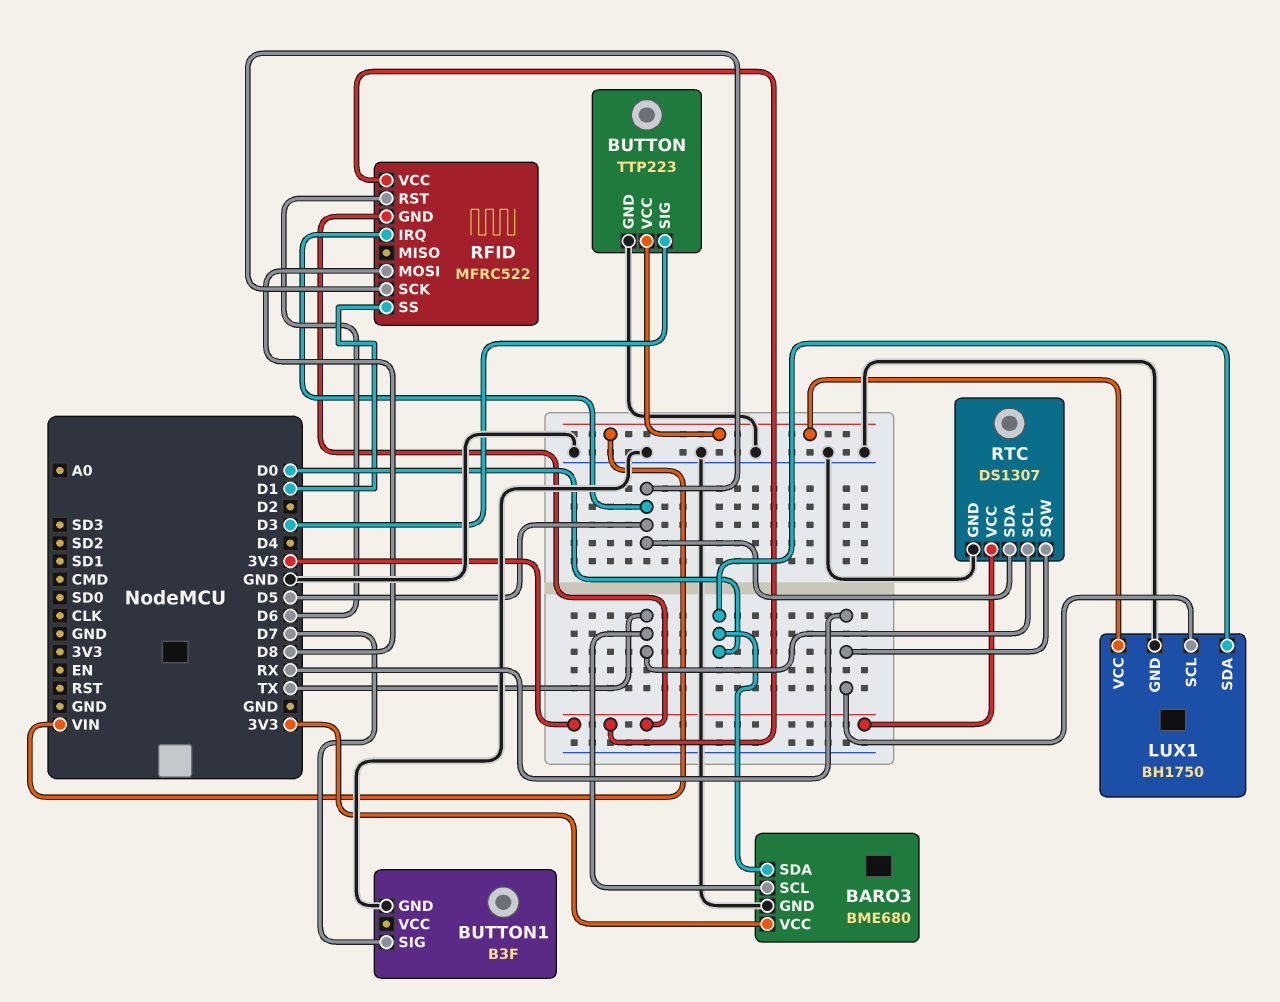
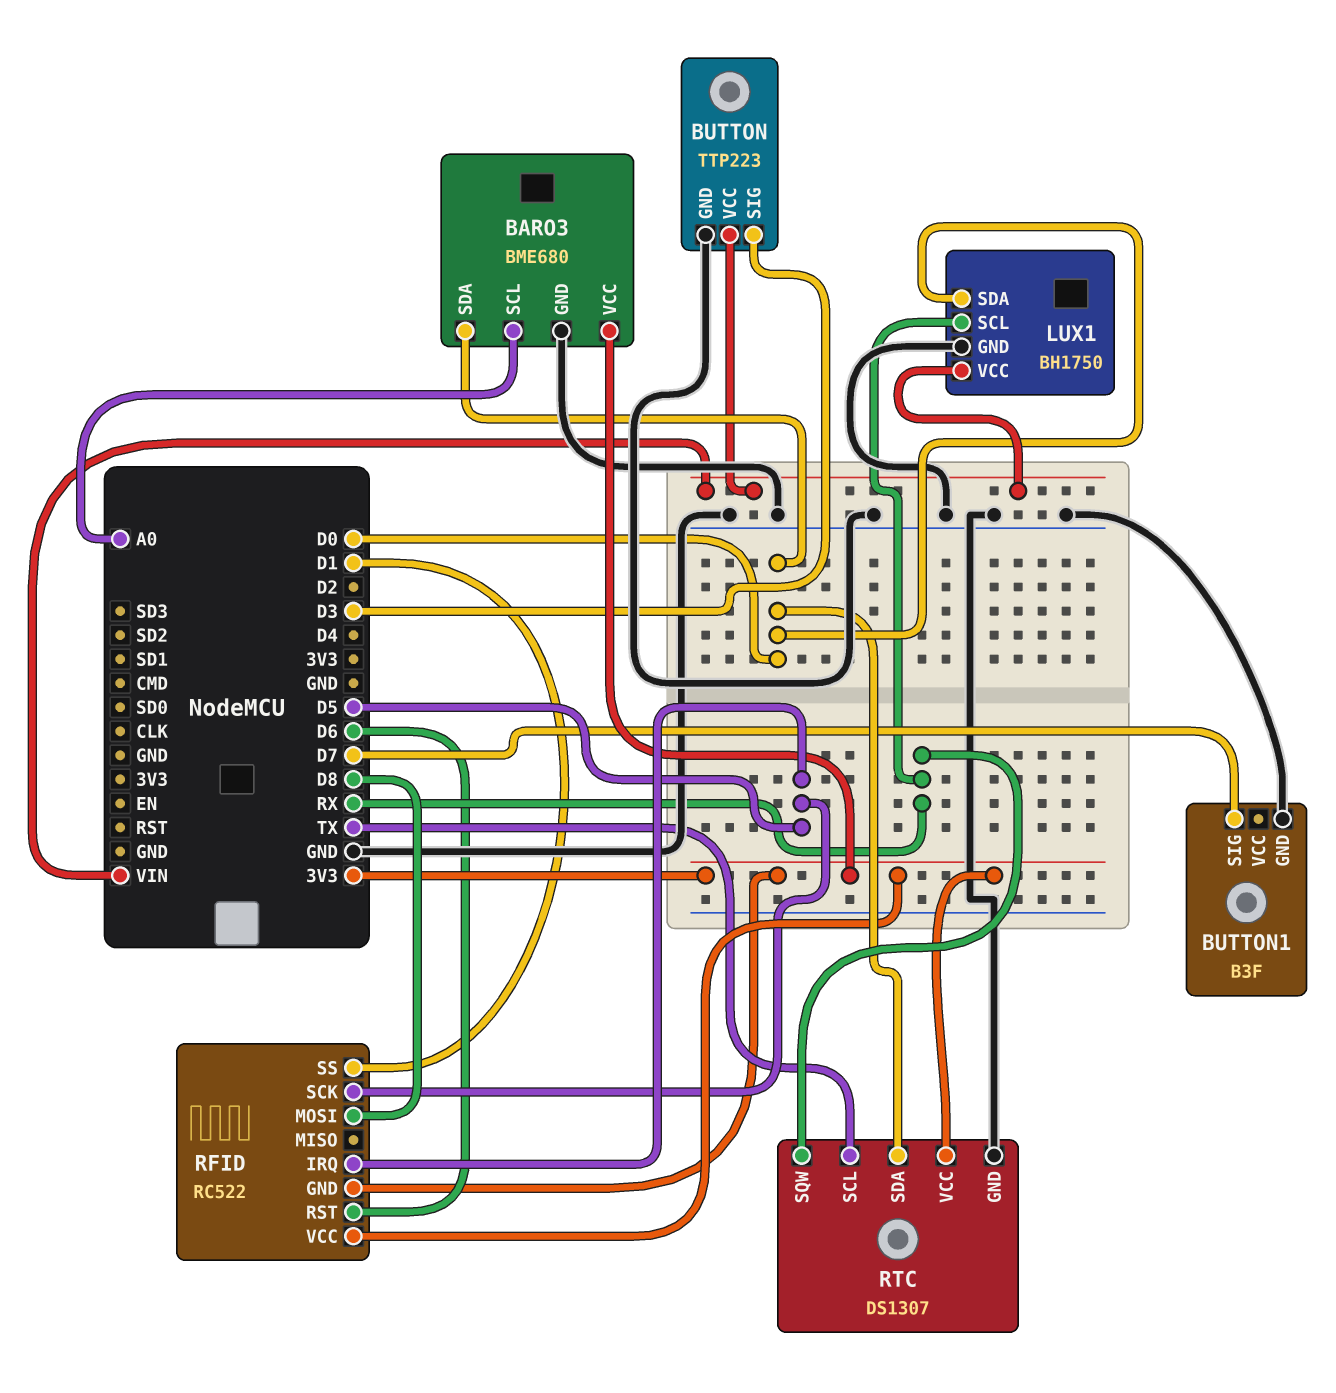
BARO3 pin SCL: TX -> A0
RFID: MFRC522 -> RC522
RTC pin SDA: D5 -> D0

